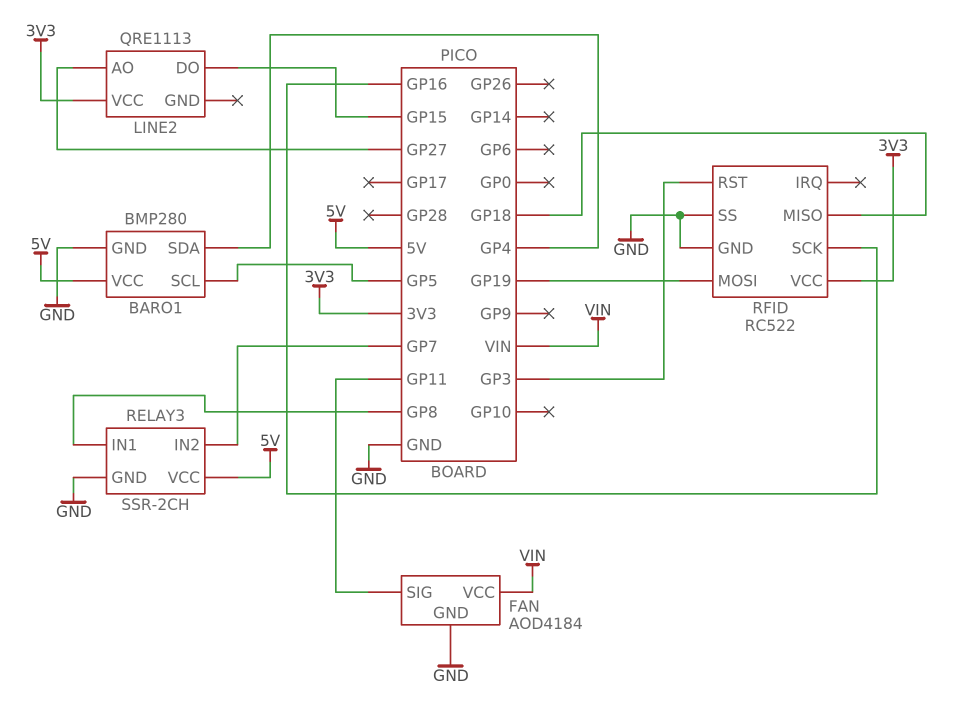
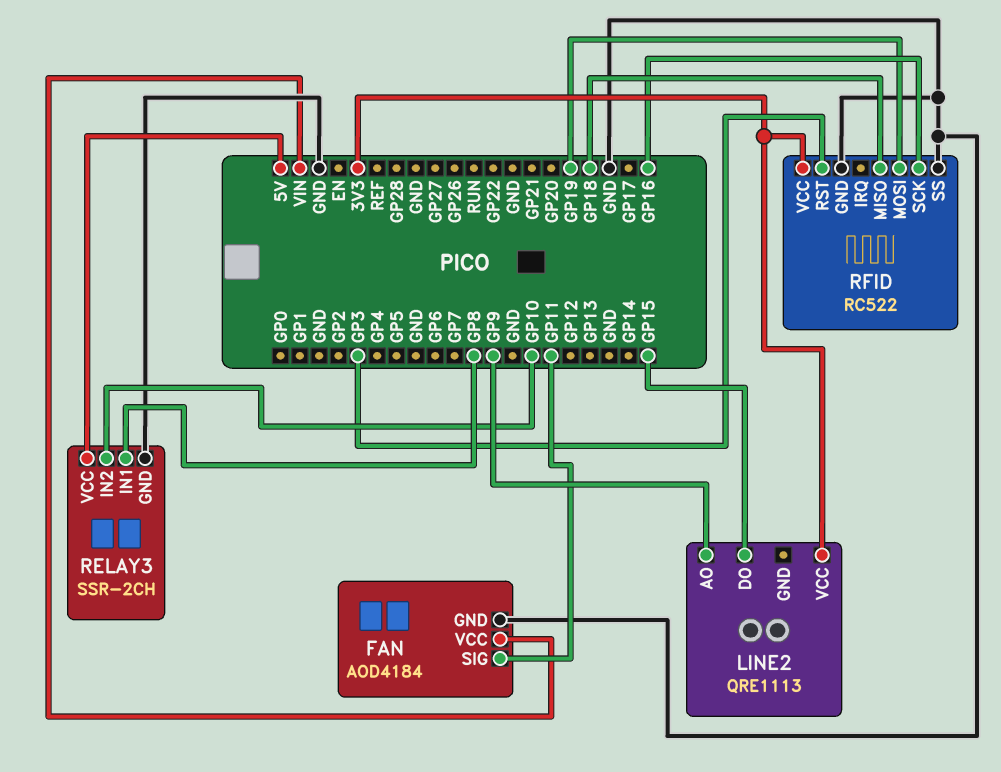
BARO1: BMP280 -> none
BARO1 pin GND: GND -> none
BARO1 pin SCL: GP5 -> none
BARO1 pin SDA: GP4 -> none
BARO1 pin VCC: 5V -> none
LINE2 pin AO: GP27 -> GP9
RELAY3 pin IN2: GP7 -> GP10

